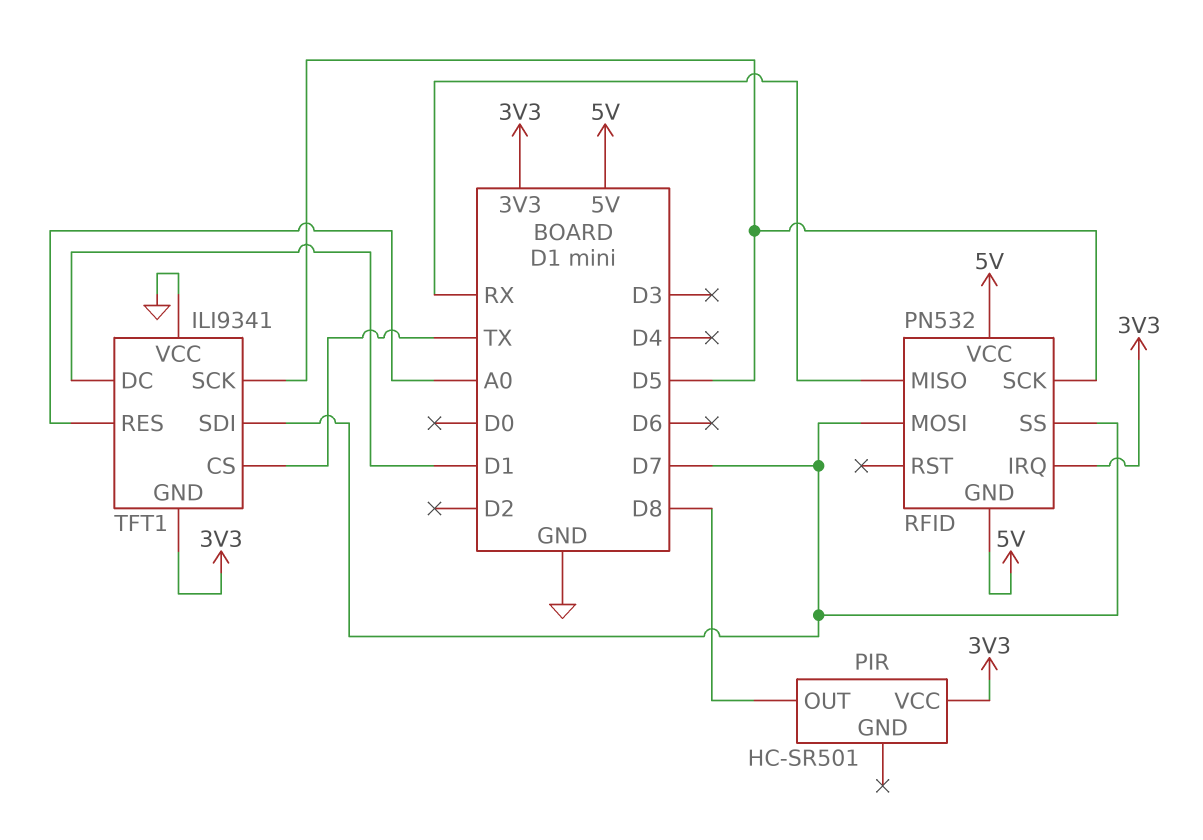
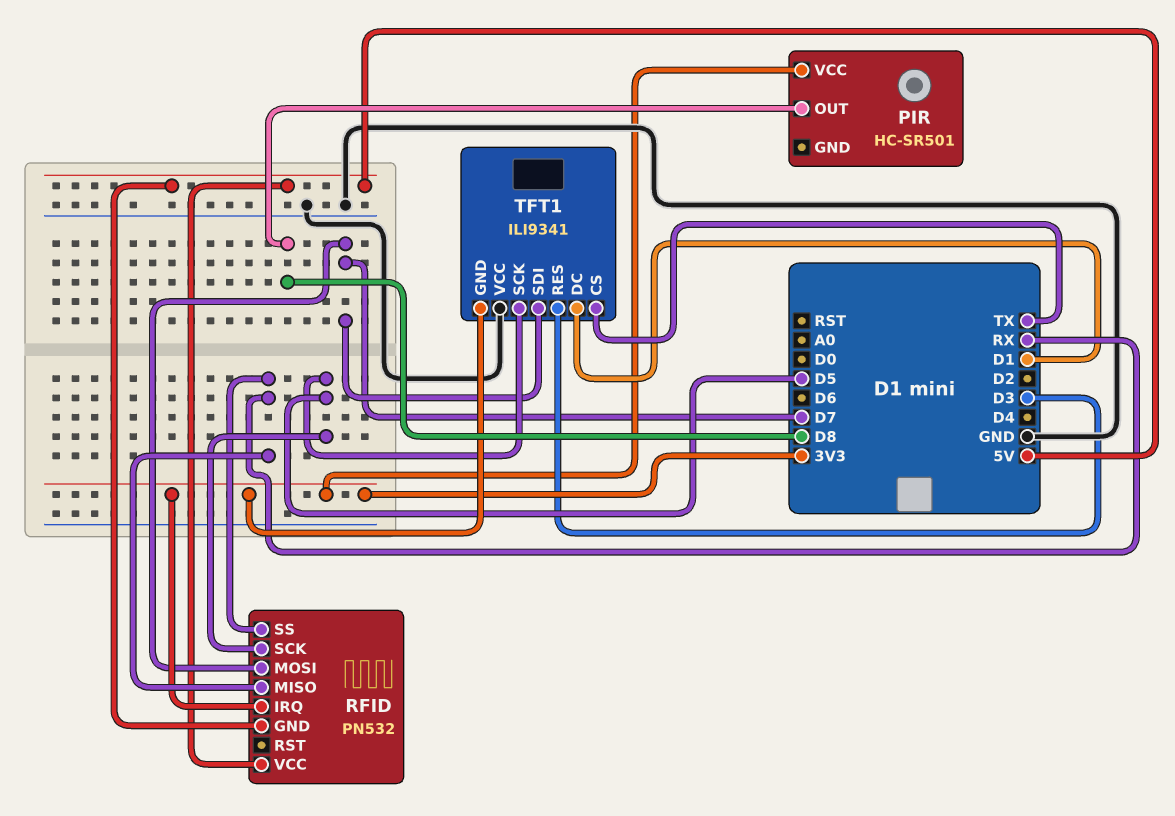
RFID pin SS: D7 -> RX
TFT1 pin RES: A0 -> D3

